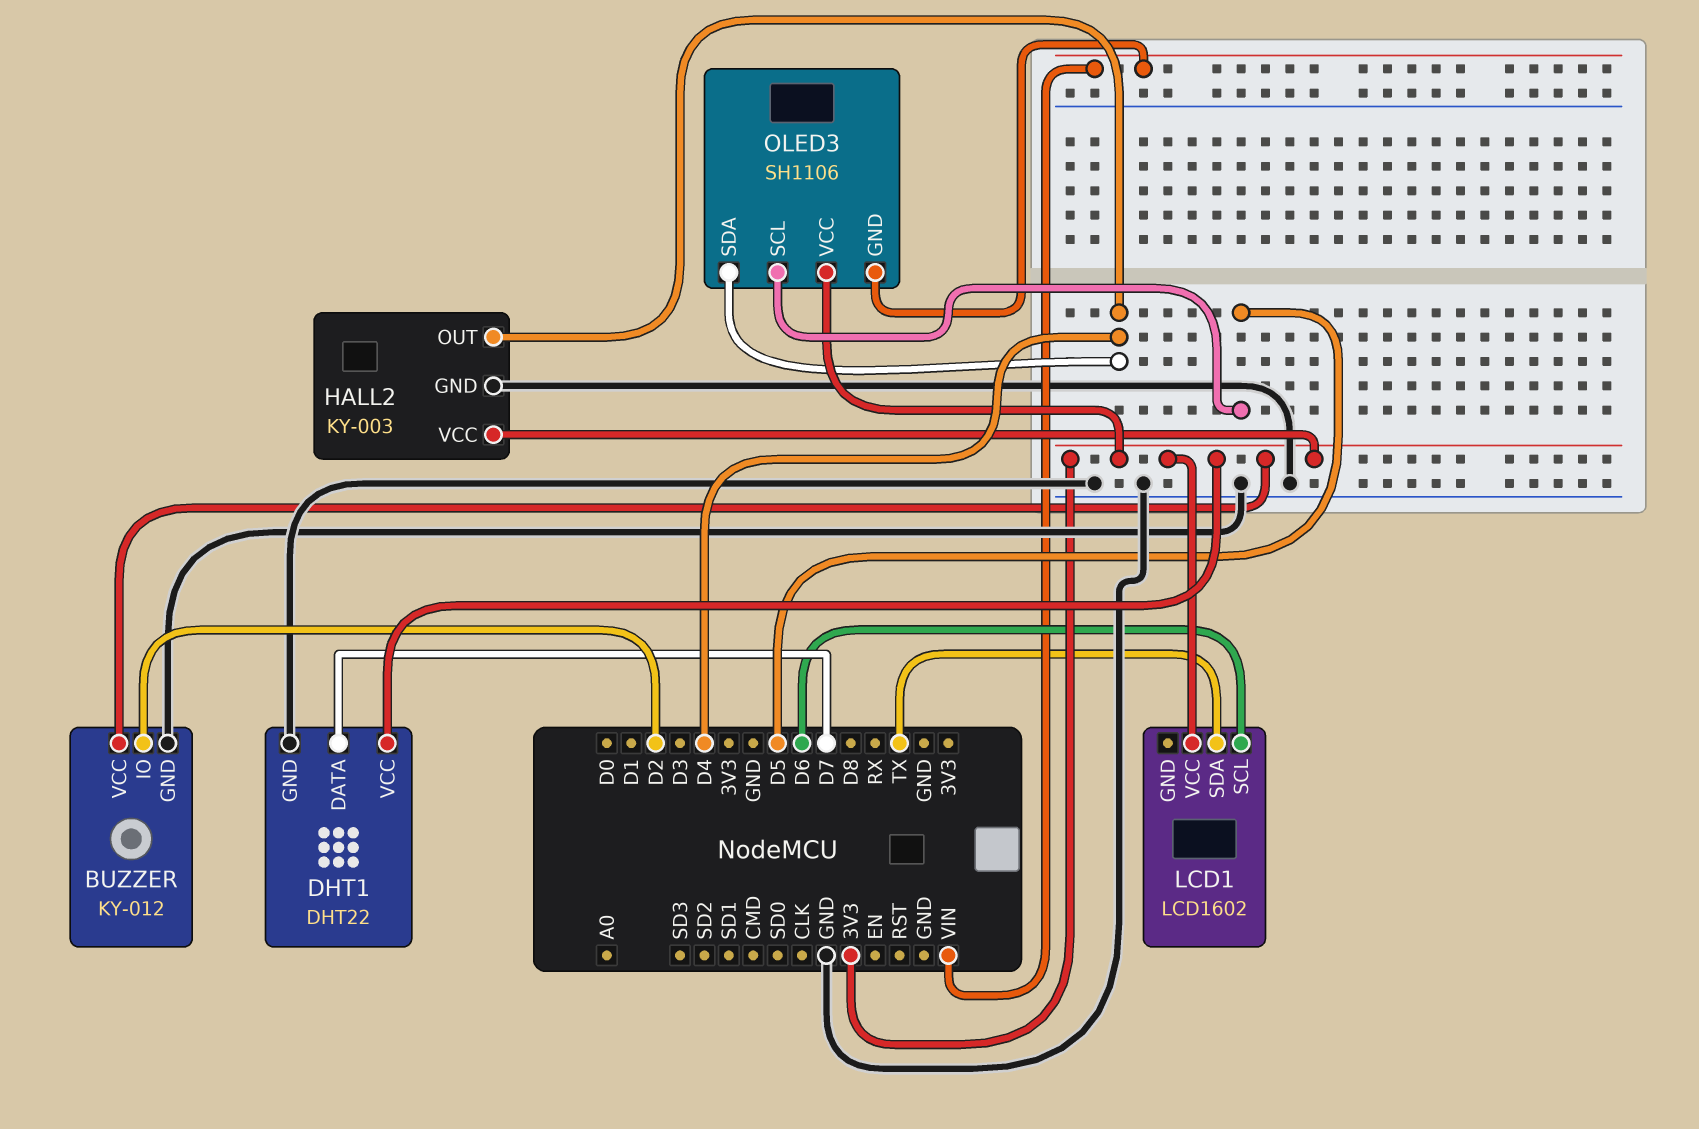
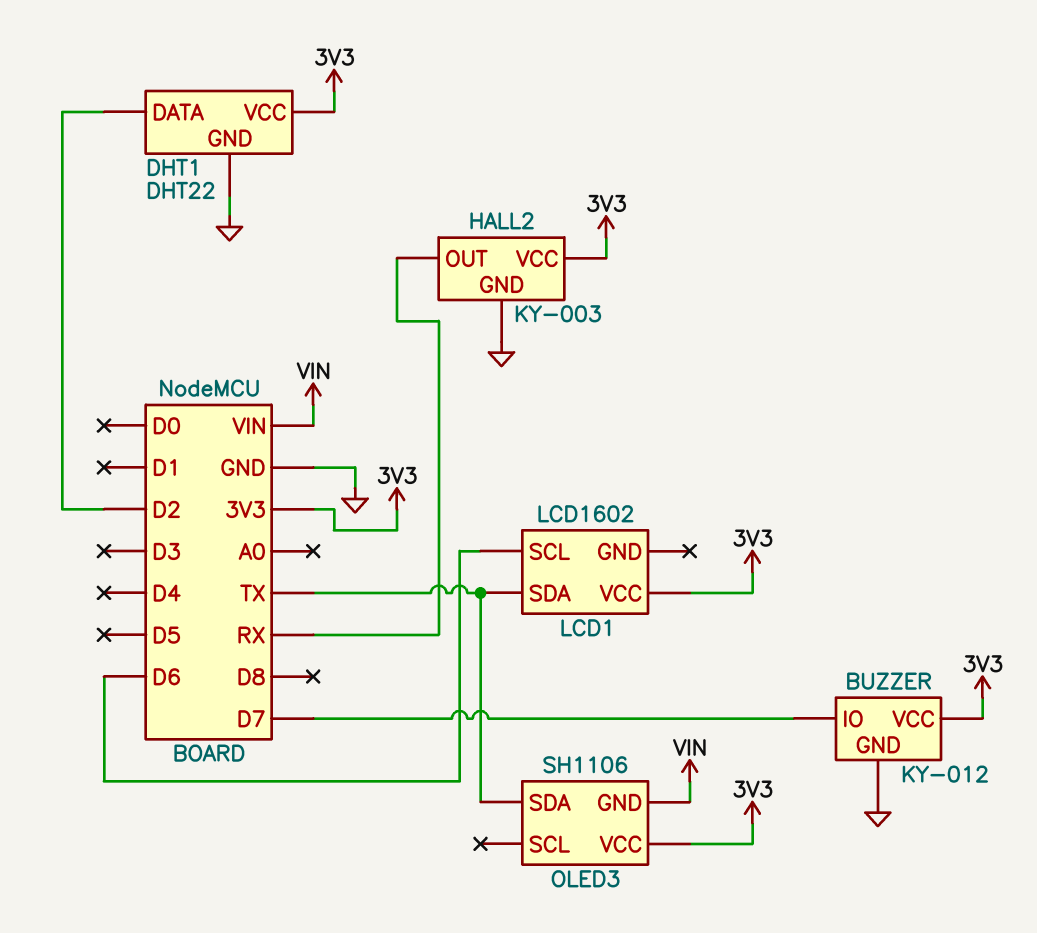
BUZZER pin IO: D2 -> D7
DHT1 pin DATA: D7 -> D2
HALL2 pin OUT: D4 -> RX
OLED3 pin SCL: D5 -> none
OLED3 pin SDA: D4 -> TX

